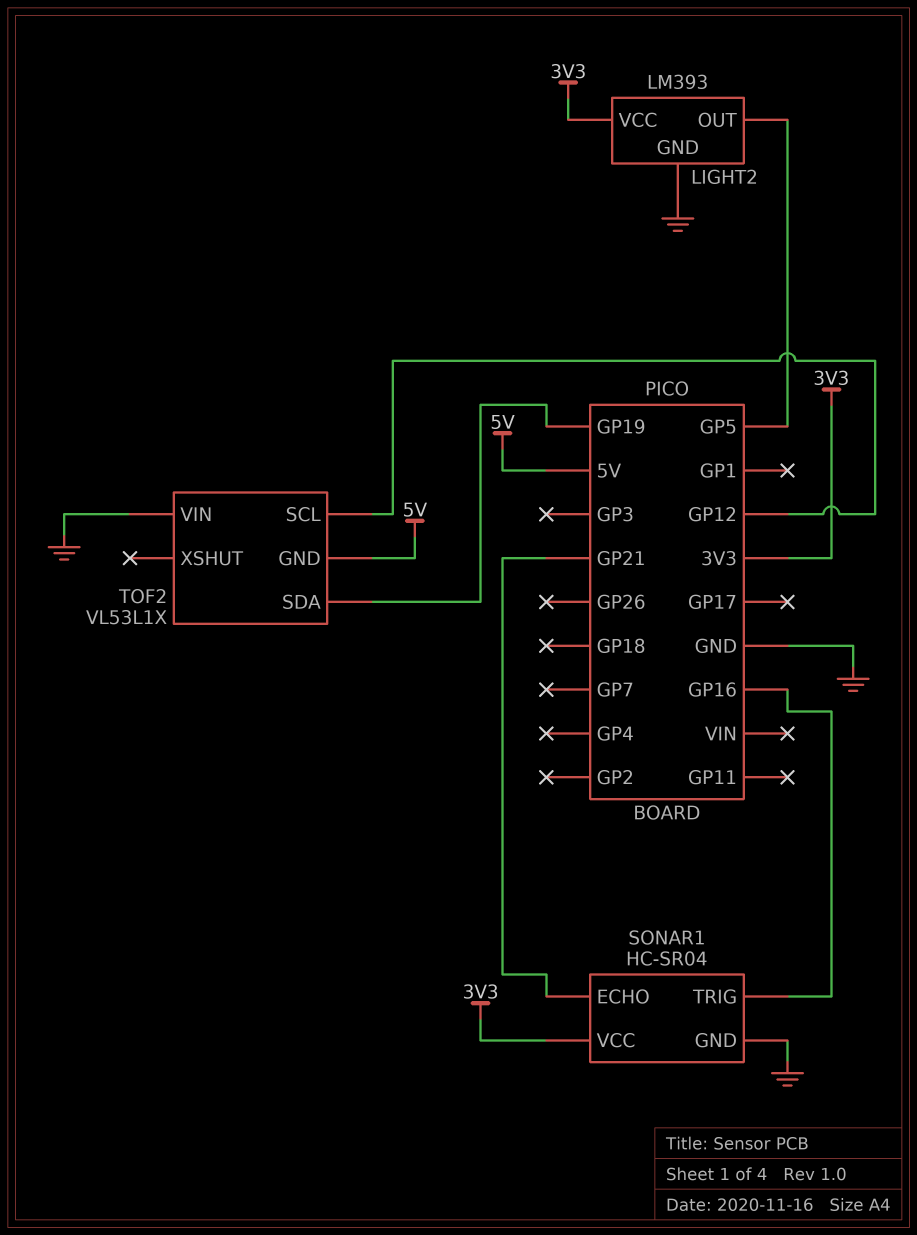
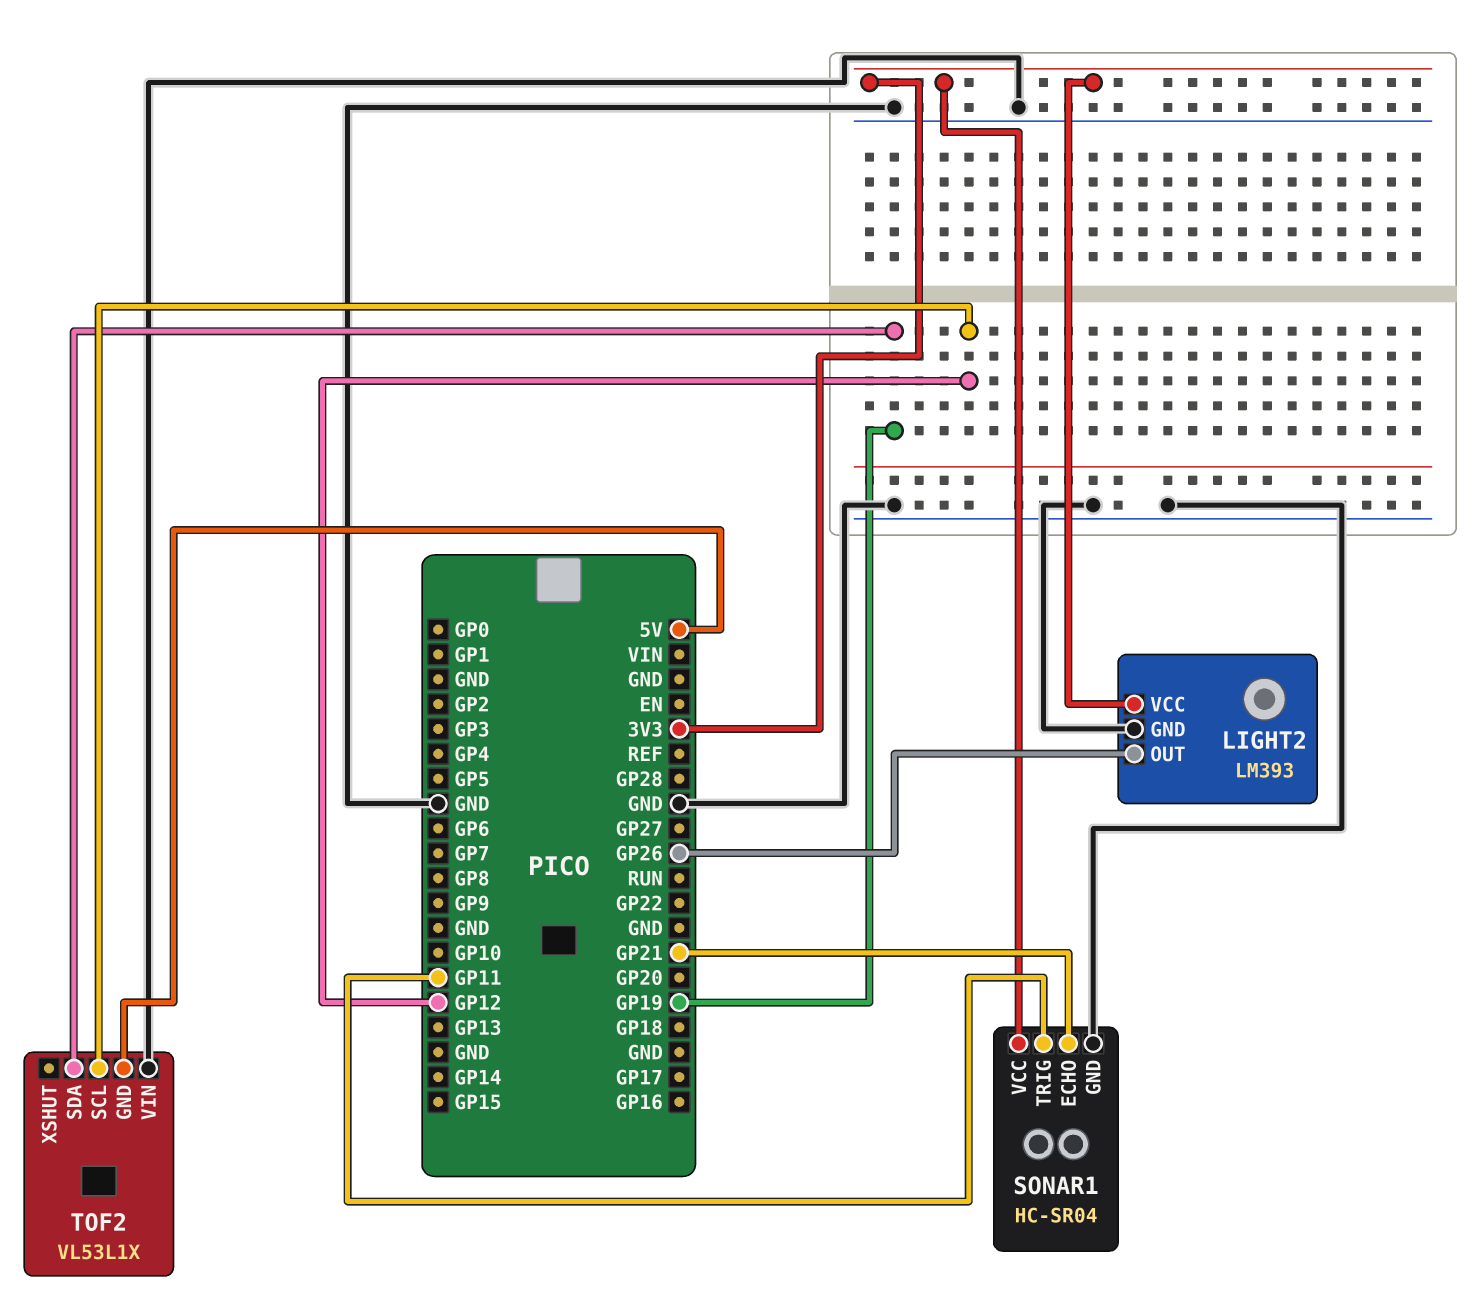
LIGHT2 pin OUT: GP5 -> GP26
SONAR1 pin TRIG: GP16 -> GP11

